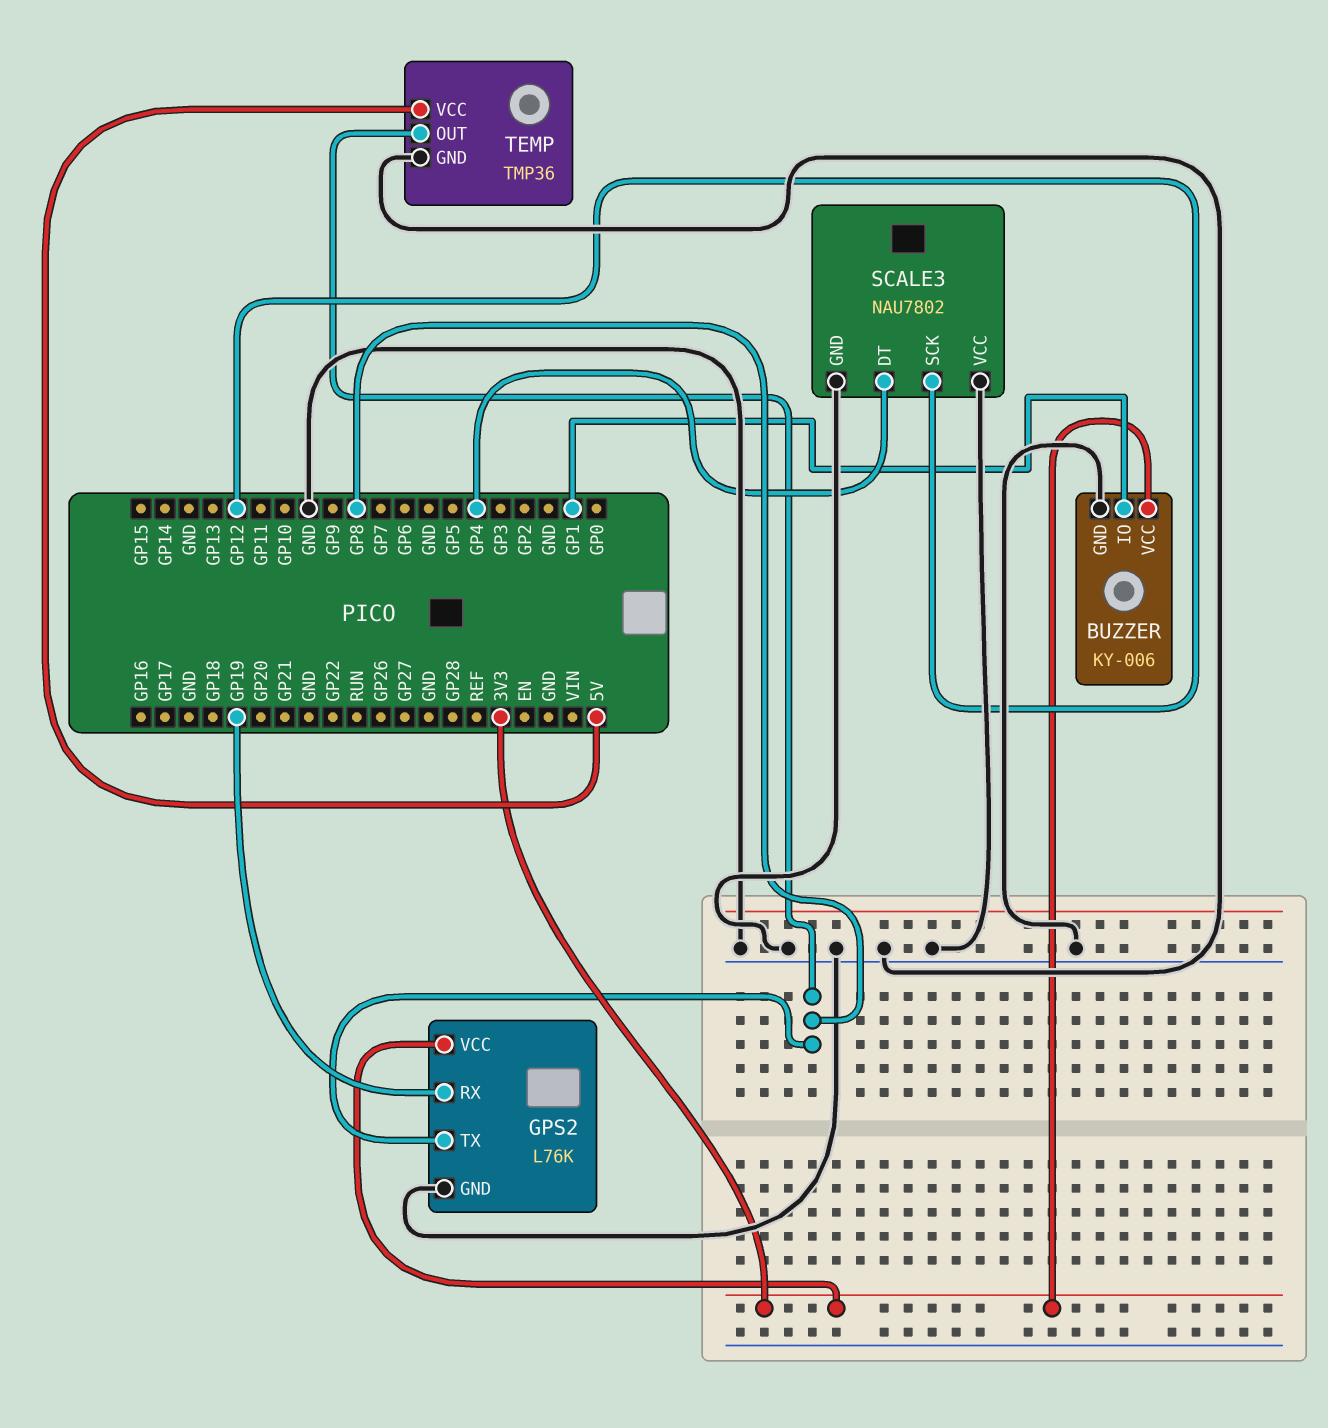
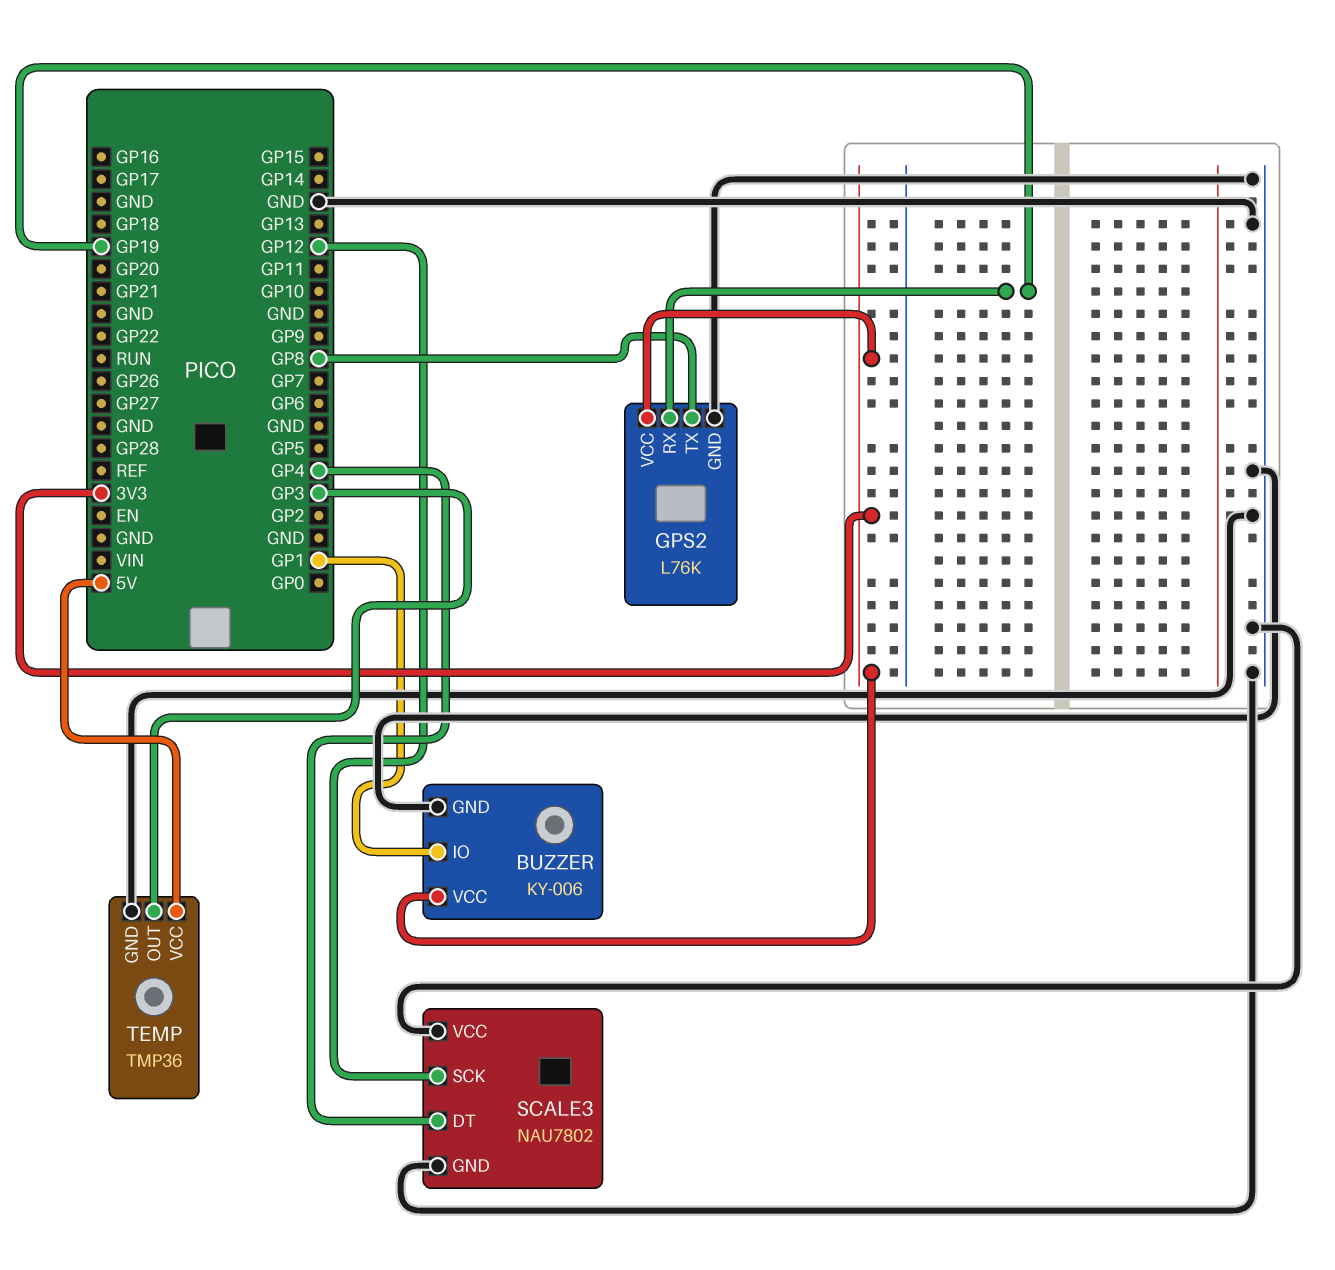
TEMP pin OUT: GP8 -> GP3

